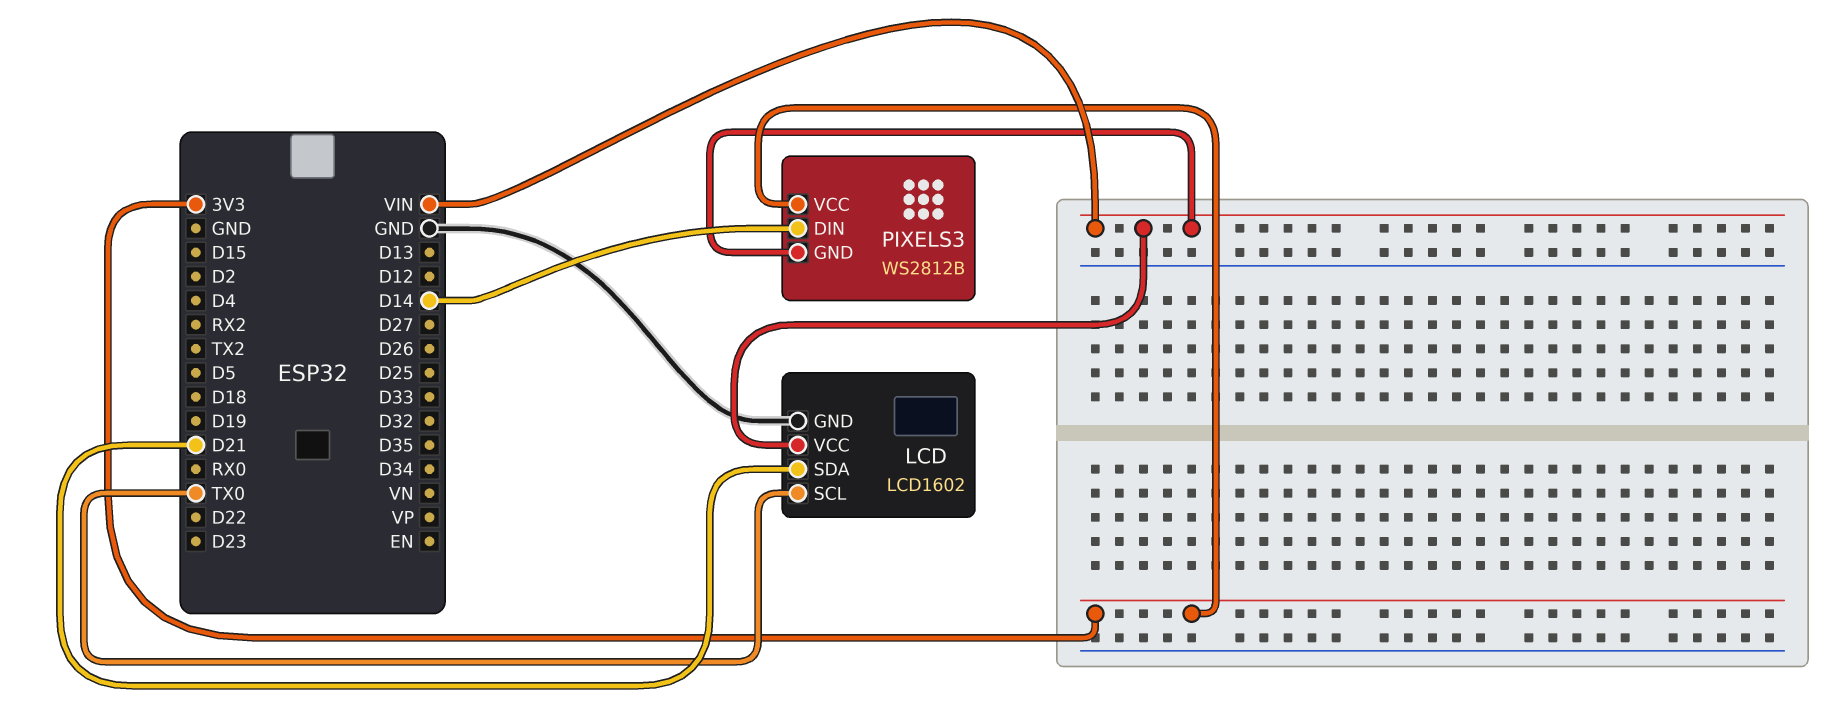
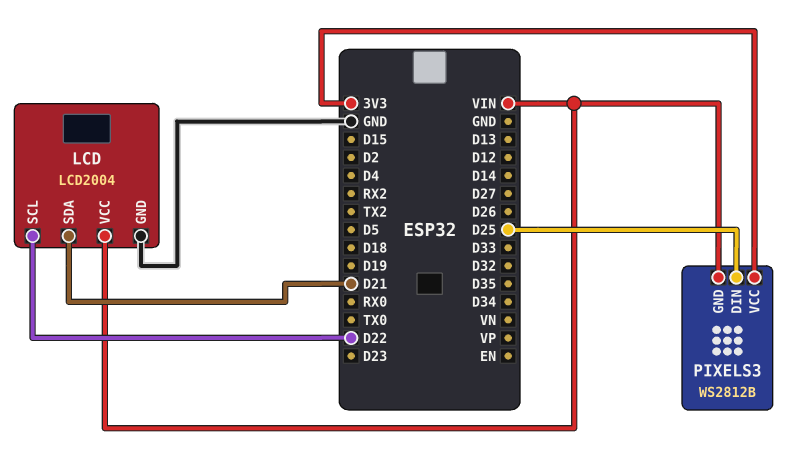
LCD: LCD1602 -> LCD2004
LCD pin SCL: TX0 -> D22
PIXELS3 pin DIN: D14 -> D25

